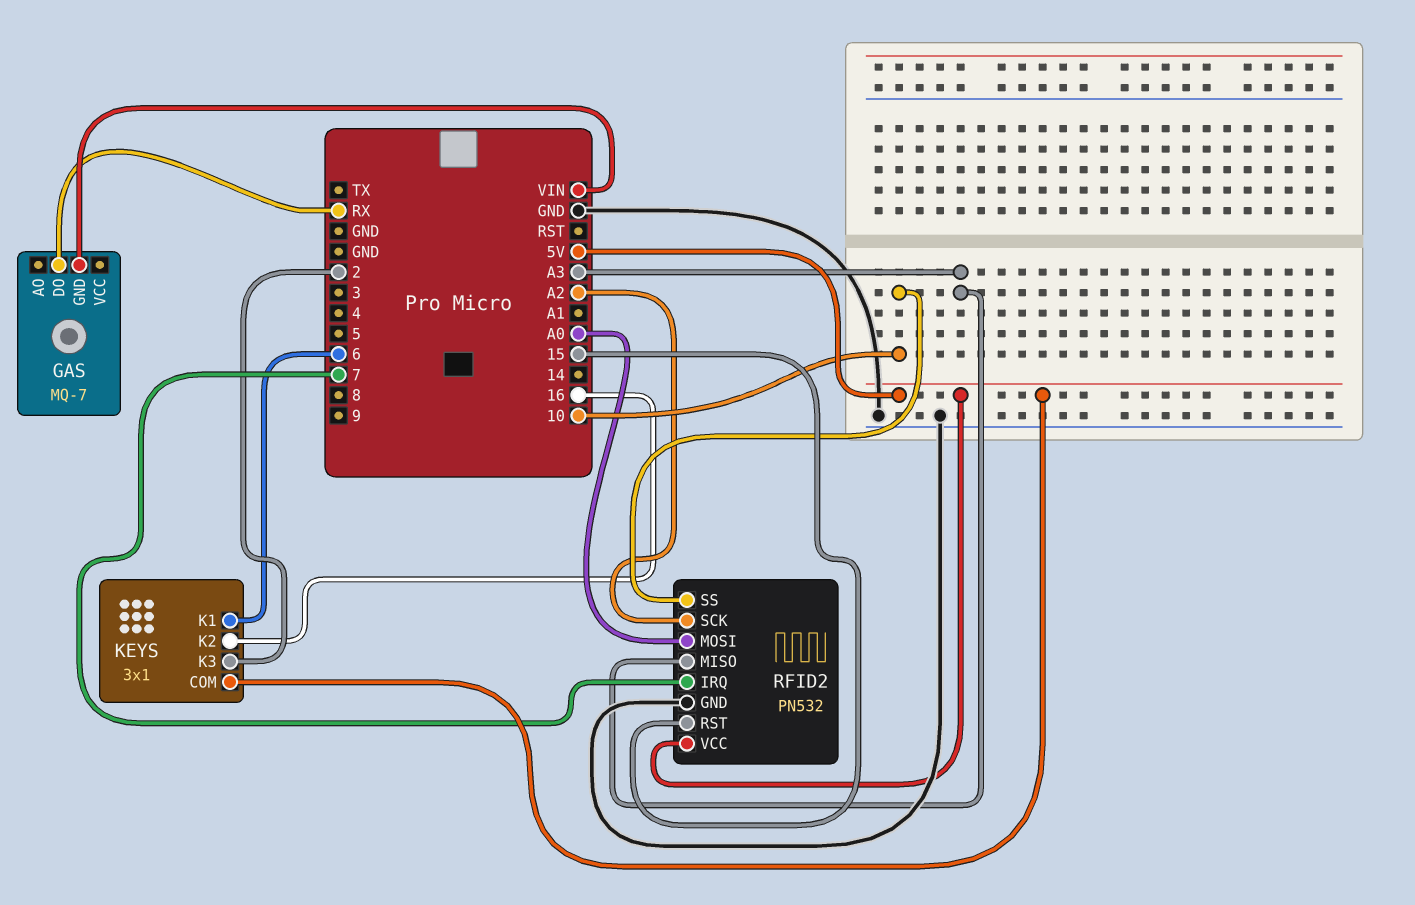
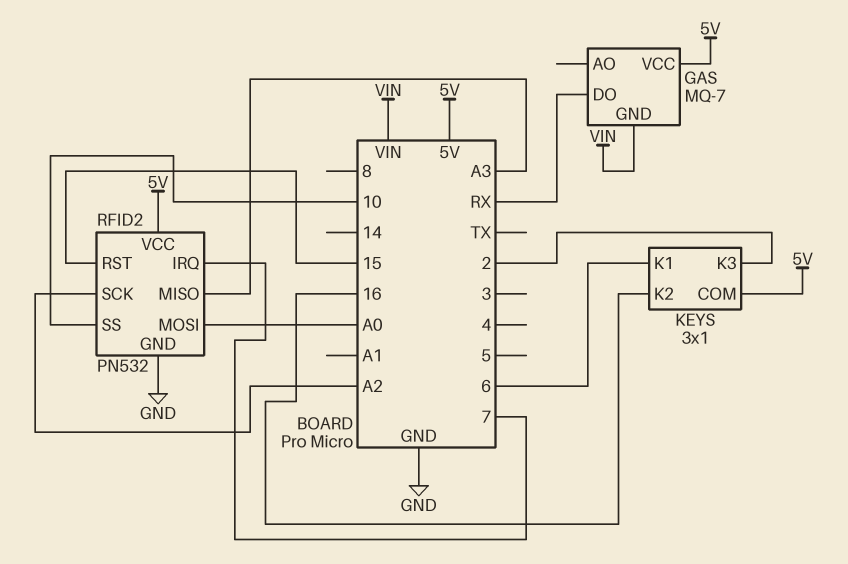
GAS pin VCC: none -> 5V

